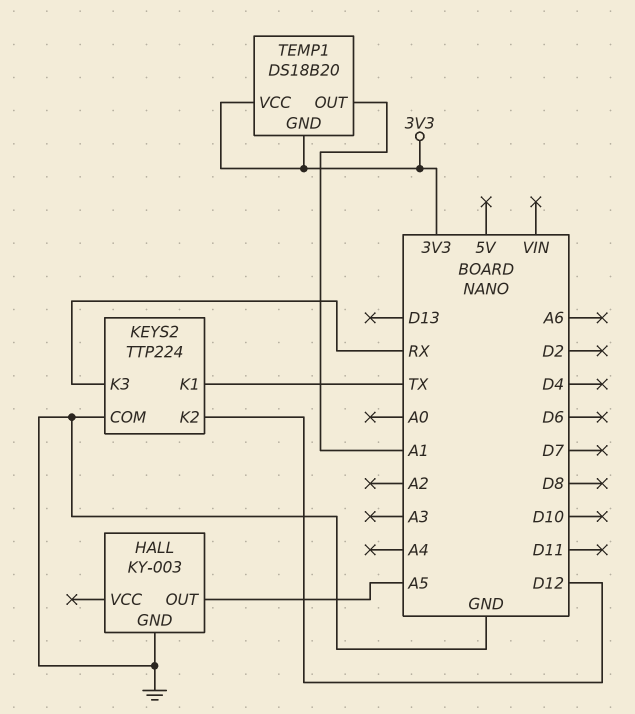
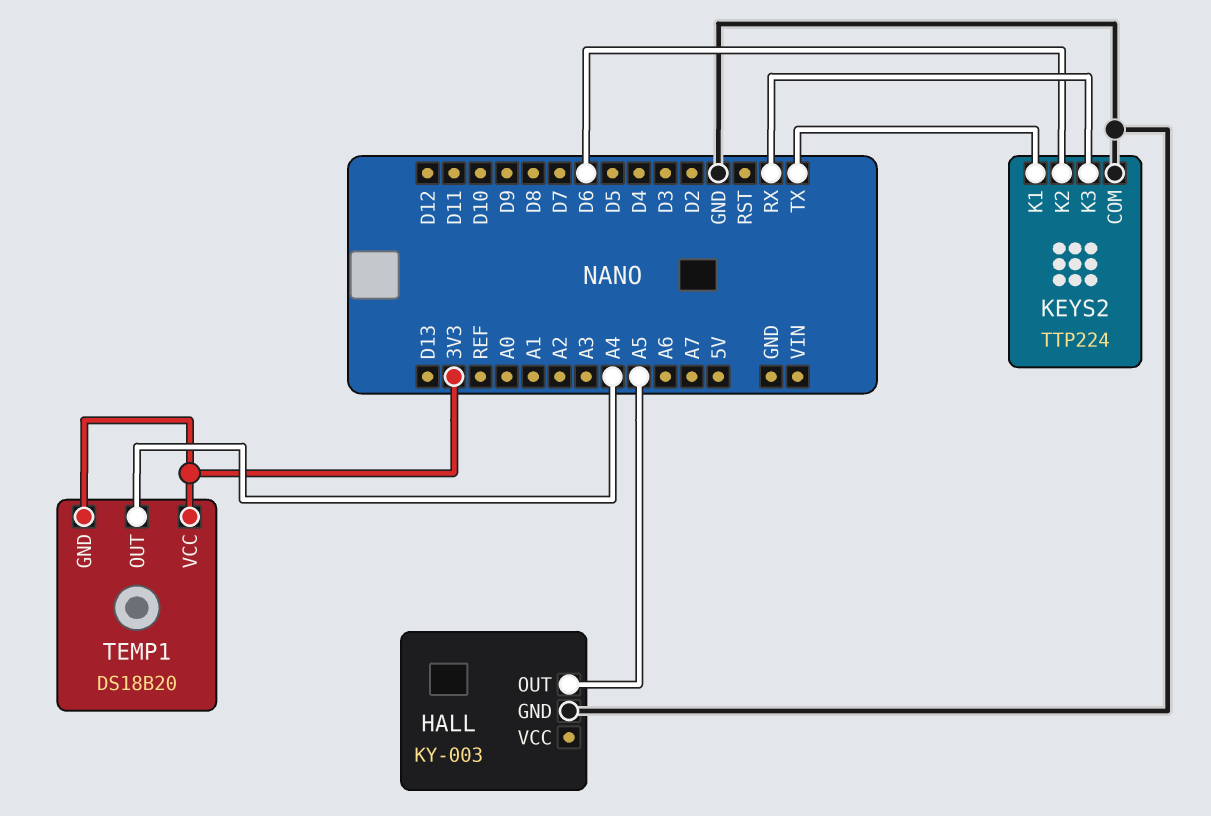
KEYS2 pin K2: D12 -> D6
TEMP1 pin OUT: A1 -> A4

